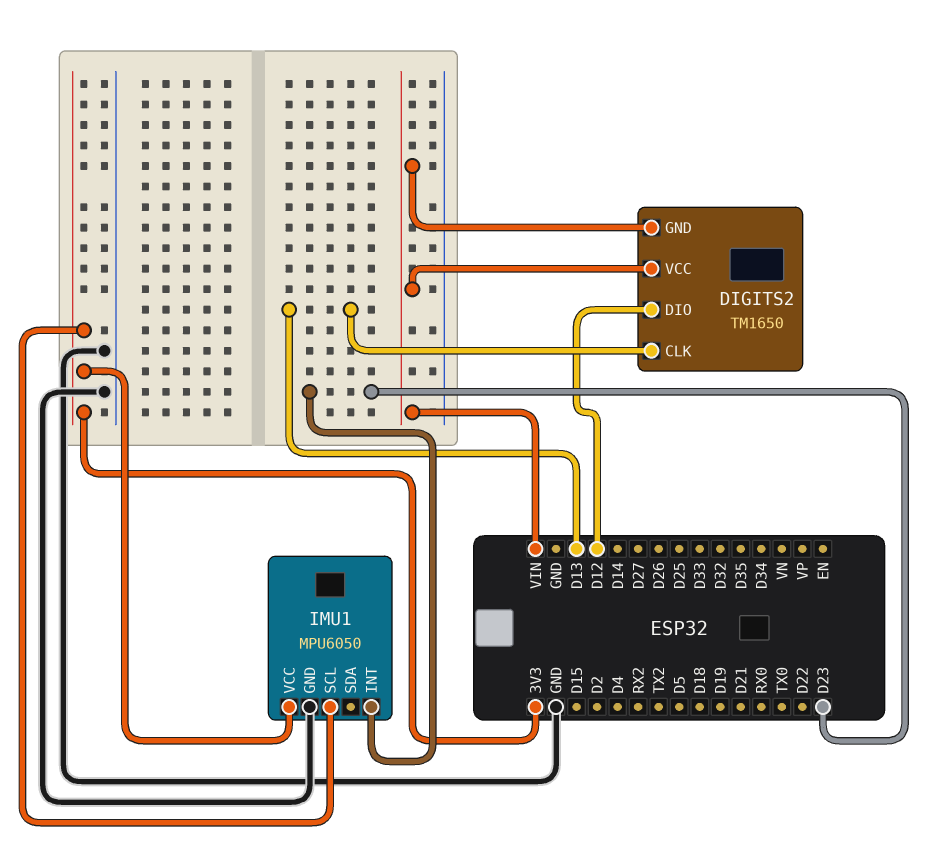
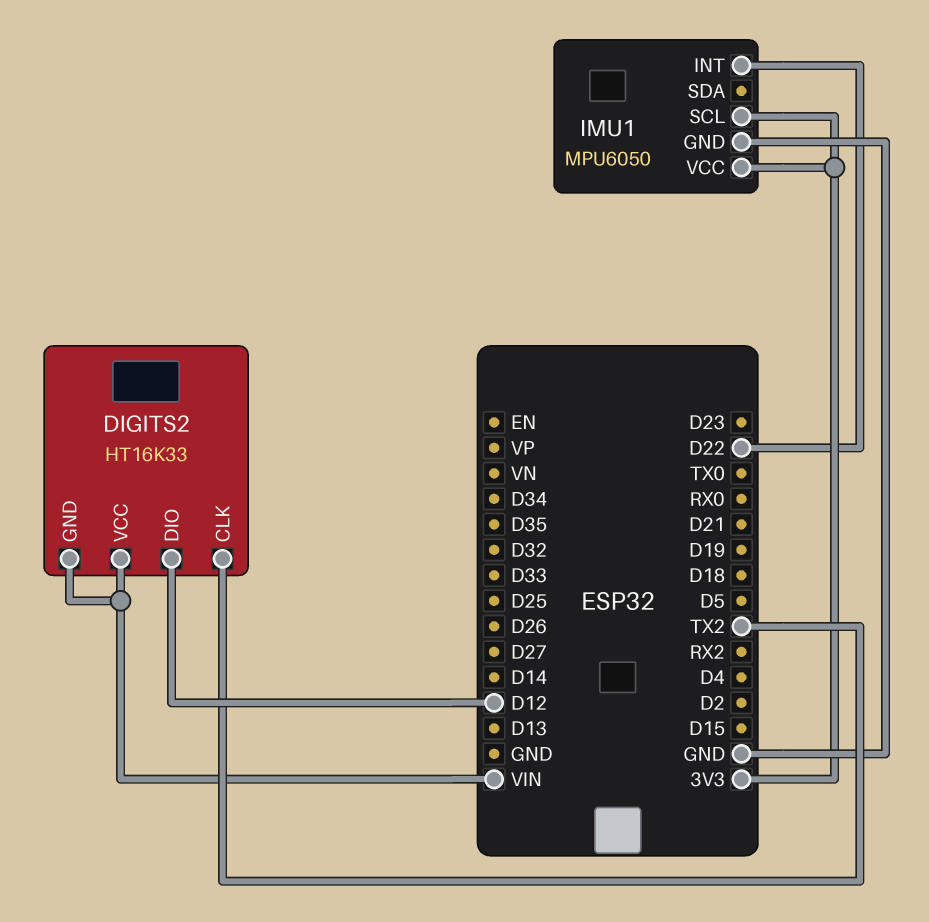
DIGITS2: TM1650 -> HT16K33
DIGITS2 pin CLK: D13 -> TX2
IMU1 pin INT: D23 -> D22

